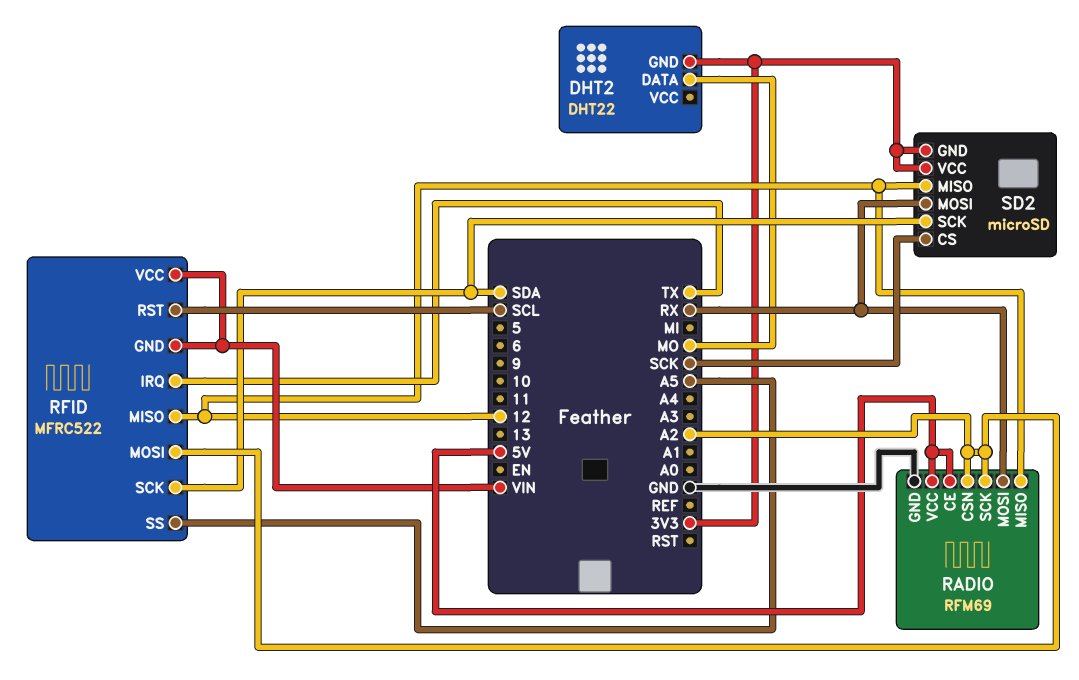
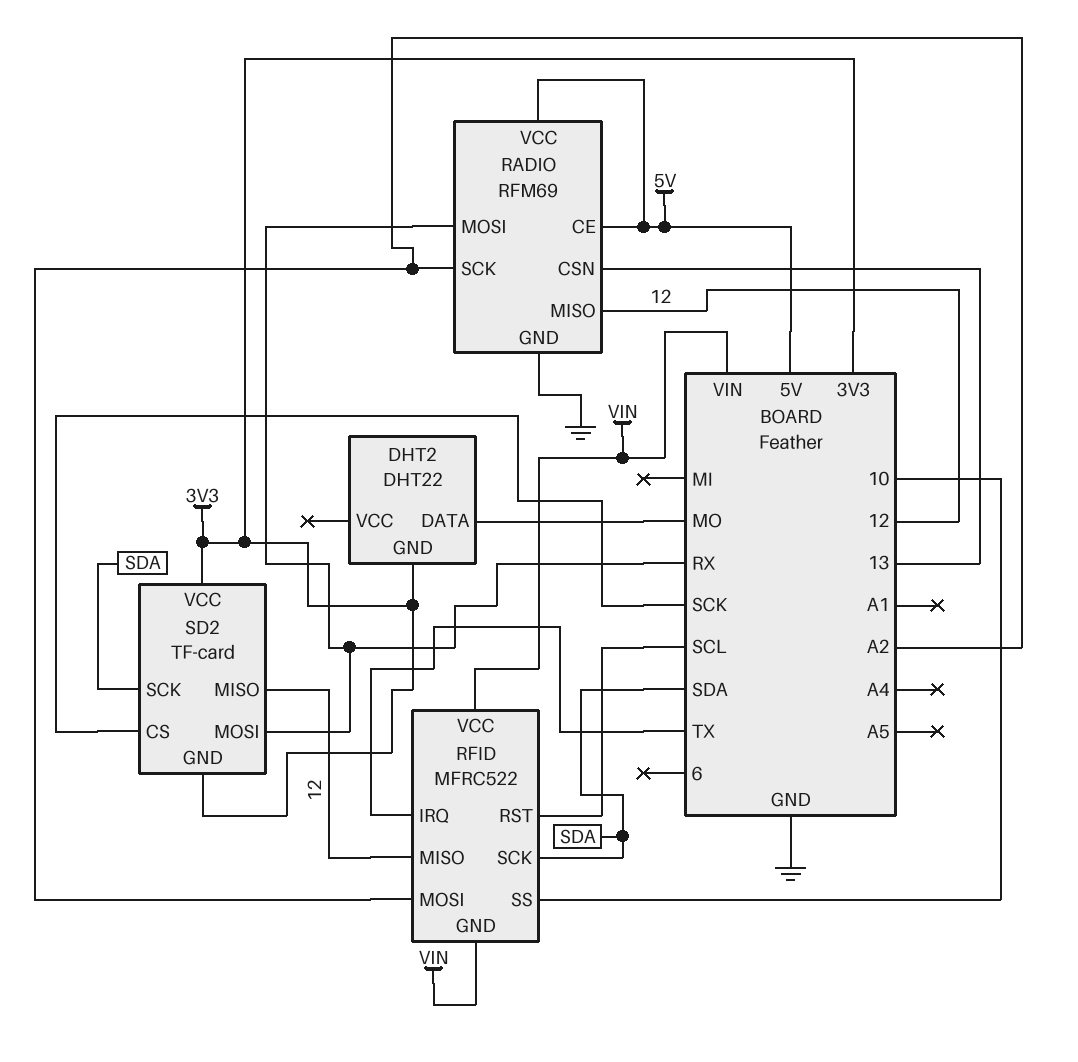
RADIO pin CSN: A2 -> 13
RFID pin SS: A5 -> 10
SD2: microSD -> TF-card

